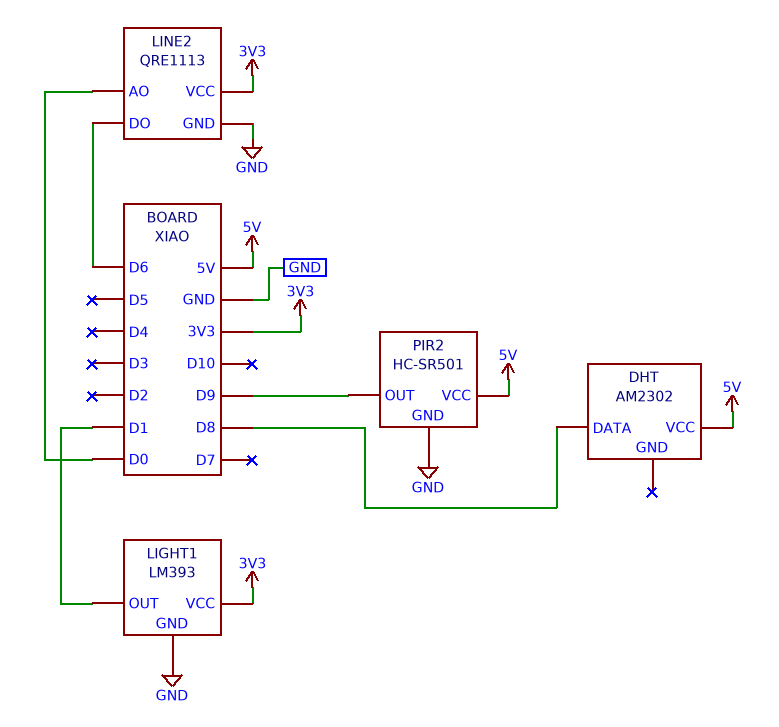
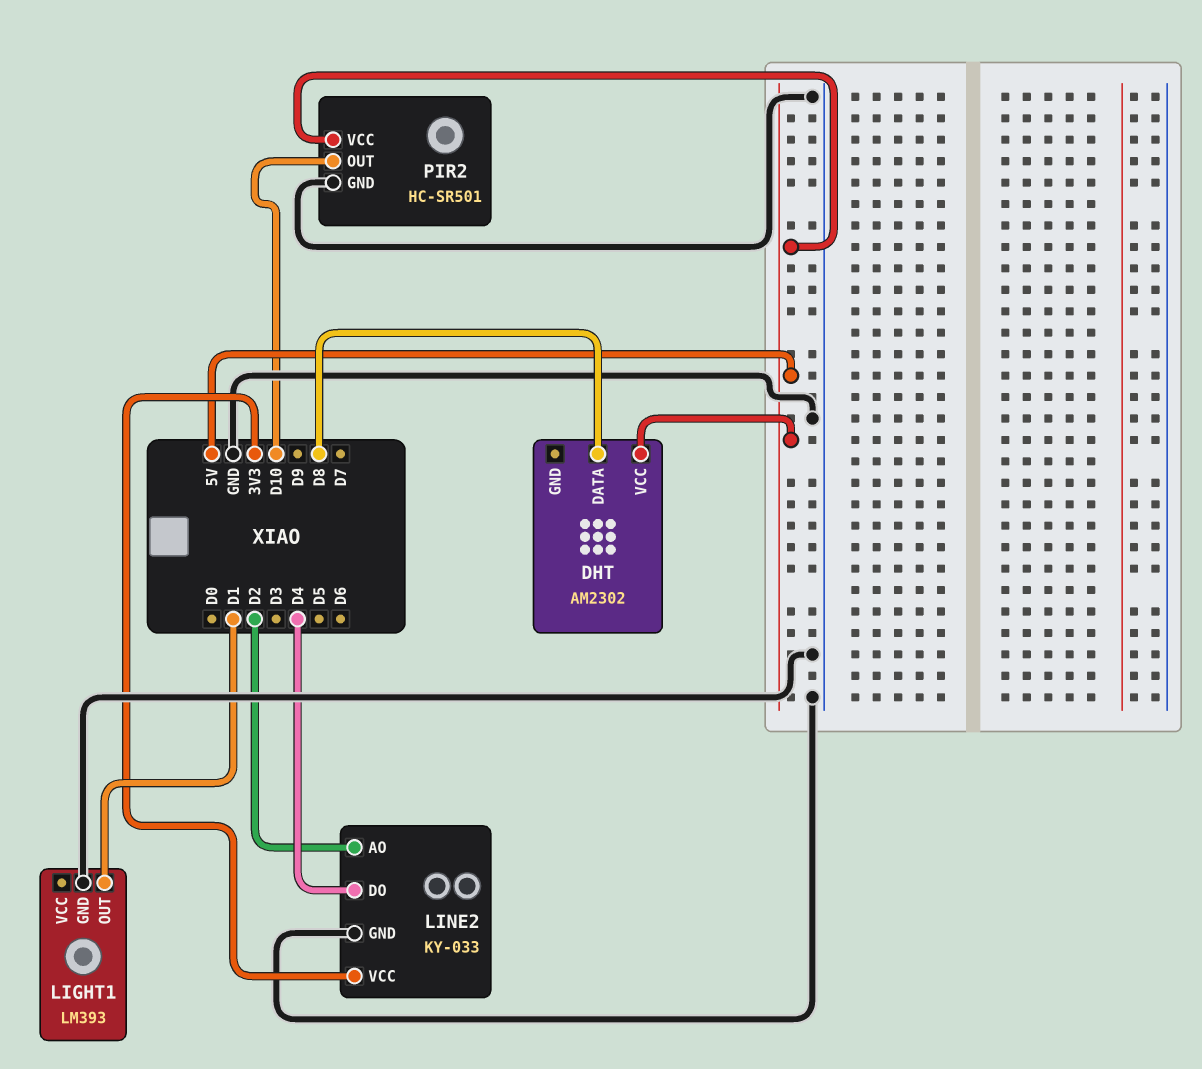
LIGHT1 pin VCC: 3V3 -> none
LINE2: QRE1113 -> KY-033
LINE2 pin AO: D0 -> D2
LINE2 pin DO: D6 -> D4
PIR2 pin OUT: D9 -> D10

